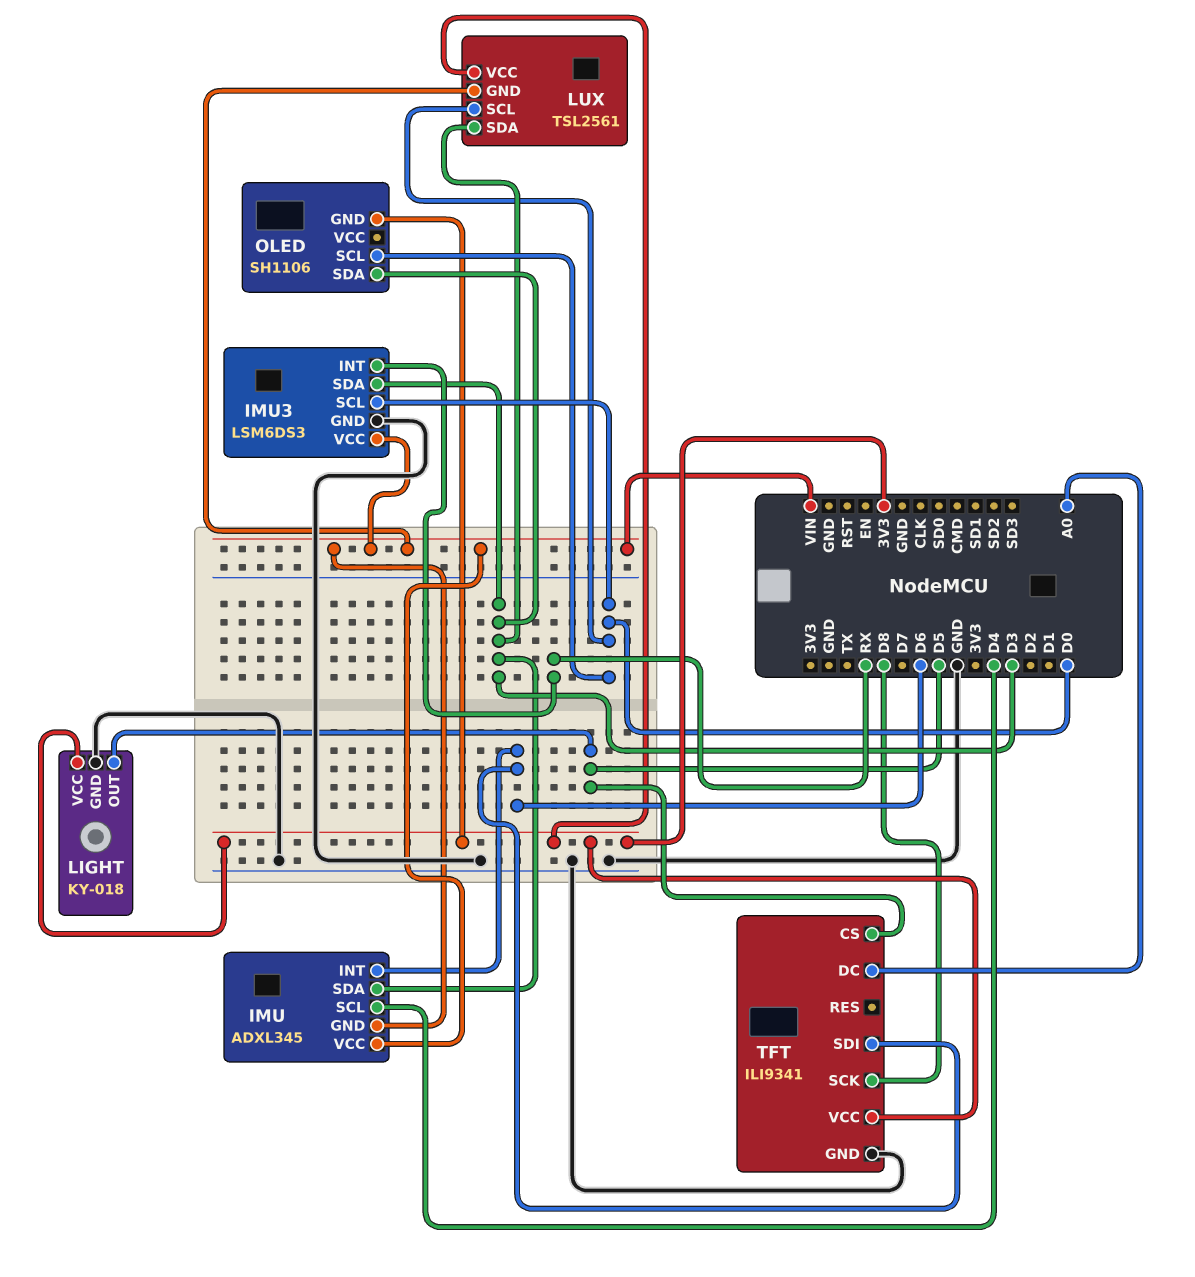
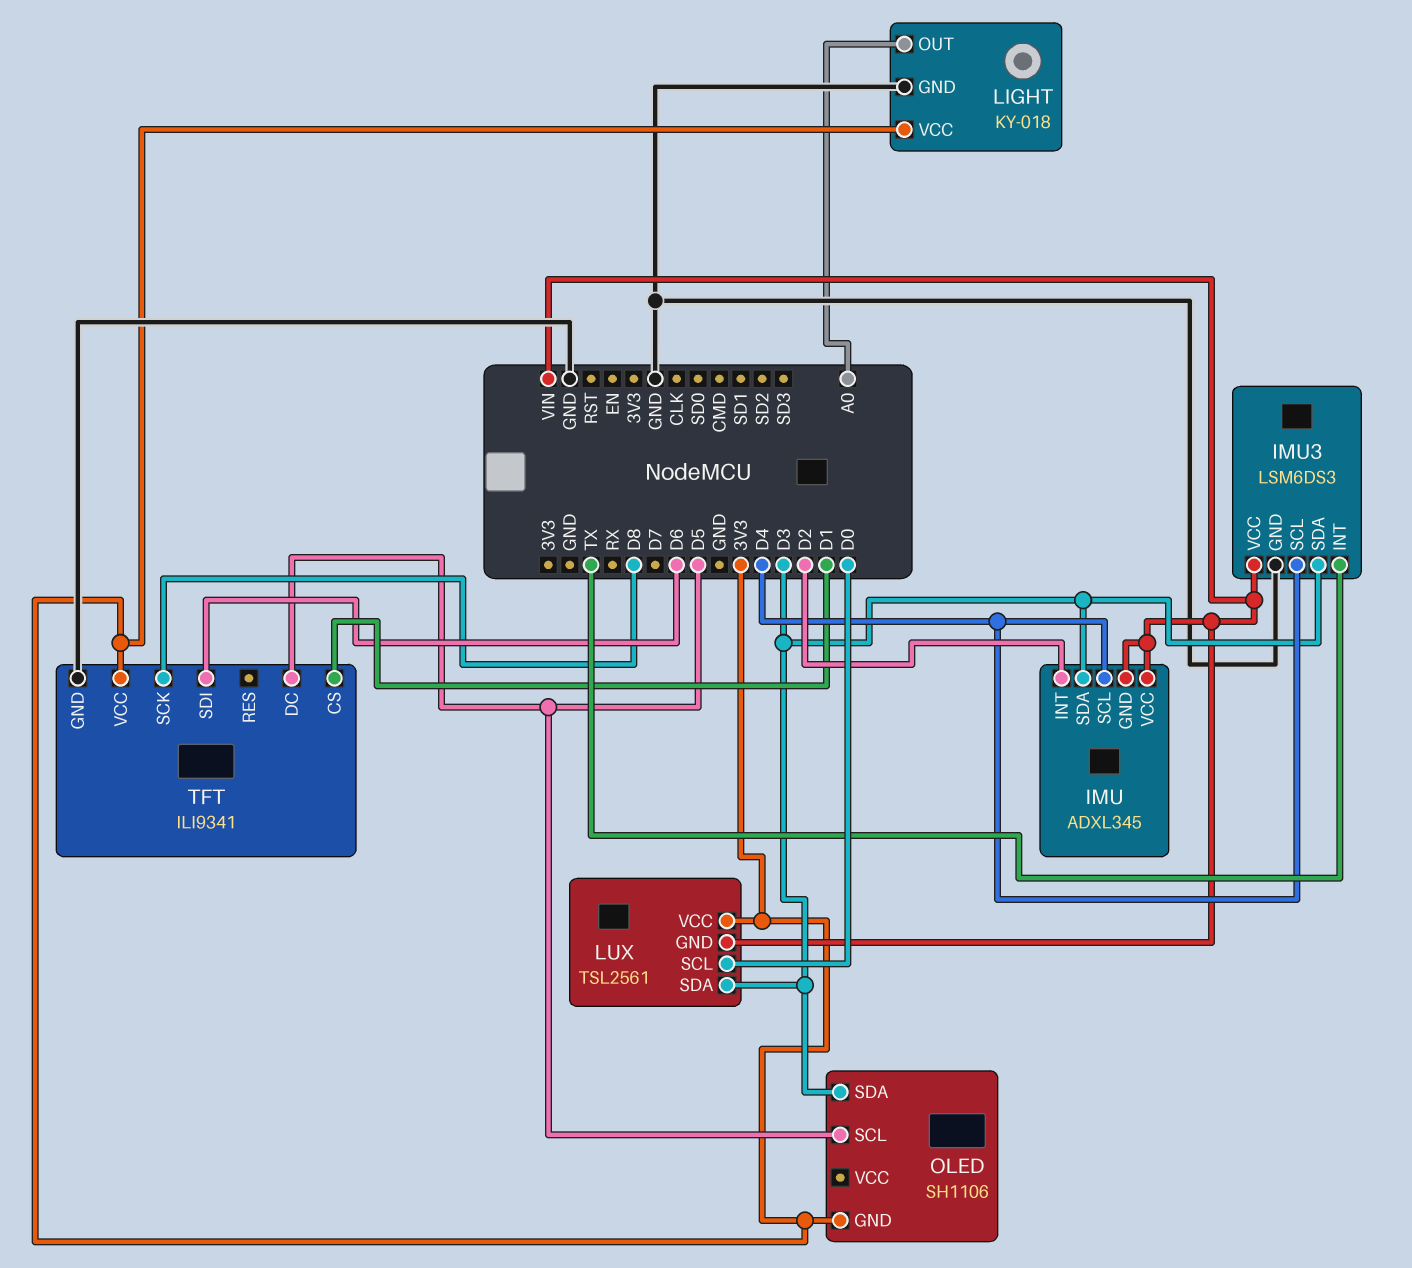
IMU pin INT: D6 -> D2
IMU3 pin INT: RX -> TX
IMU3 pin SCL: D0 -> D4
LIGHT pin OUT: D5 -> A0
OLED pin SCL: D0 -> D5
TFT pin CS: D5 -> D1
TFT pin DC: A0 -> D5

